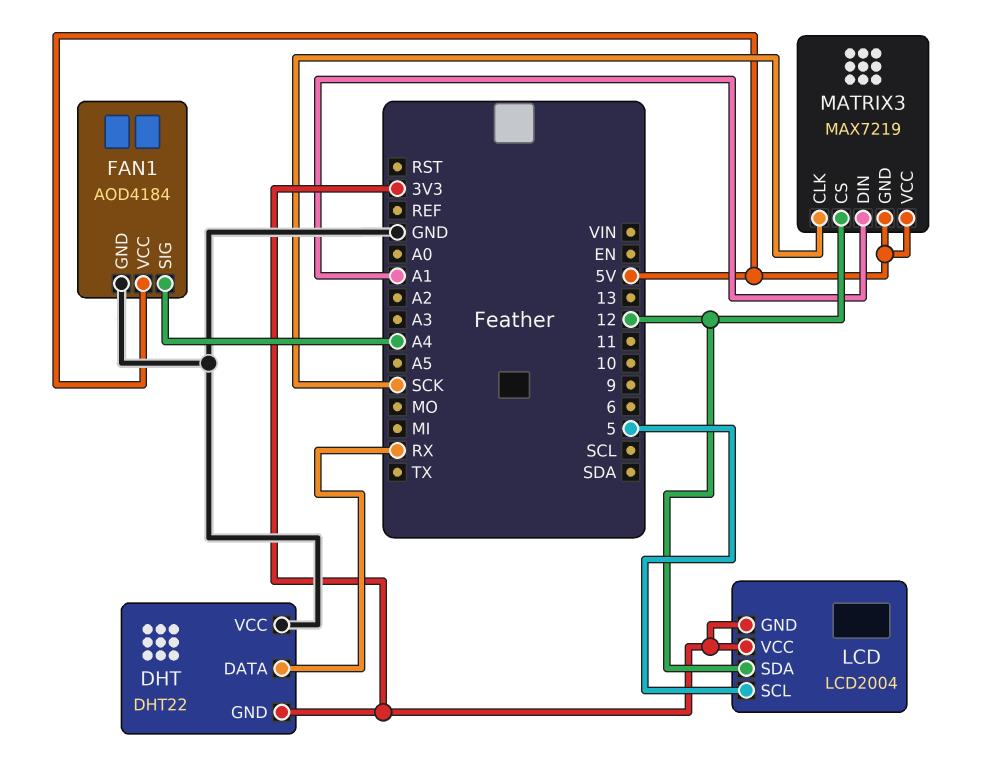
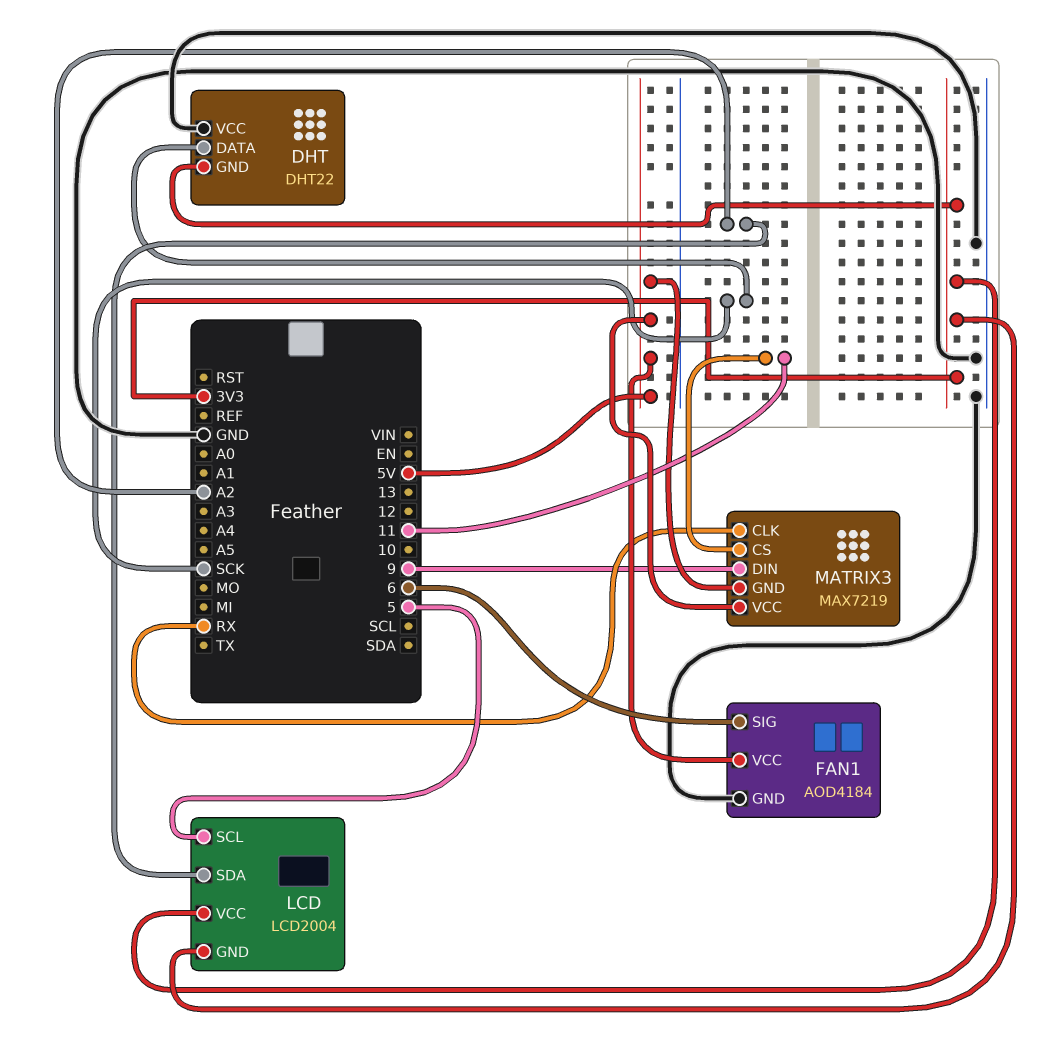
DHT pin DATA: RX -> SCK
FAN1 pin SIG: A4 -> 6
LCD pin SDA: 12 -> A2
MATRIX3 pin CLK: SCK -> RX
MATRIX3 pin CS: 12 -> 11
MATRIX3 pin DIN: A1 -> 9

